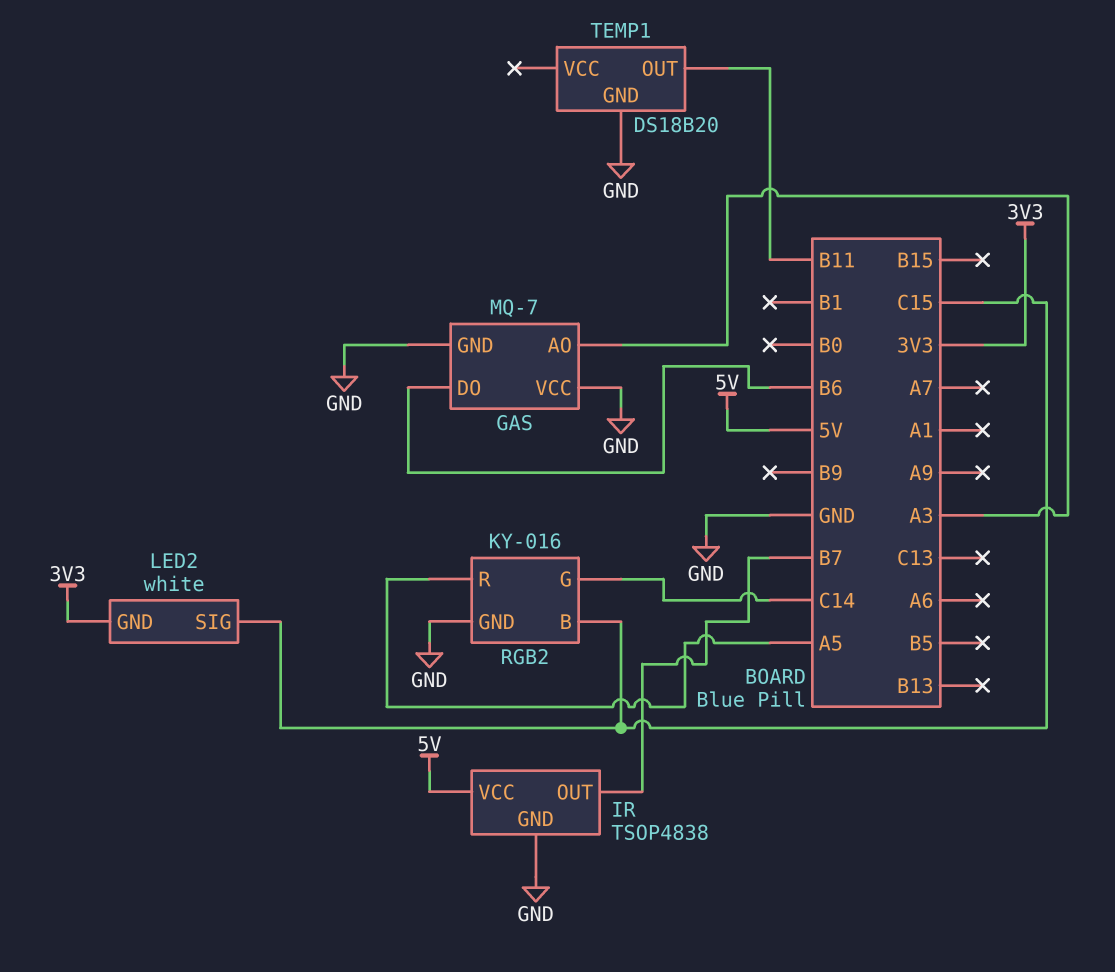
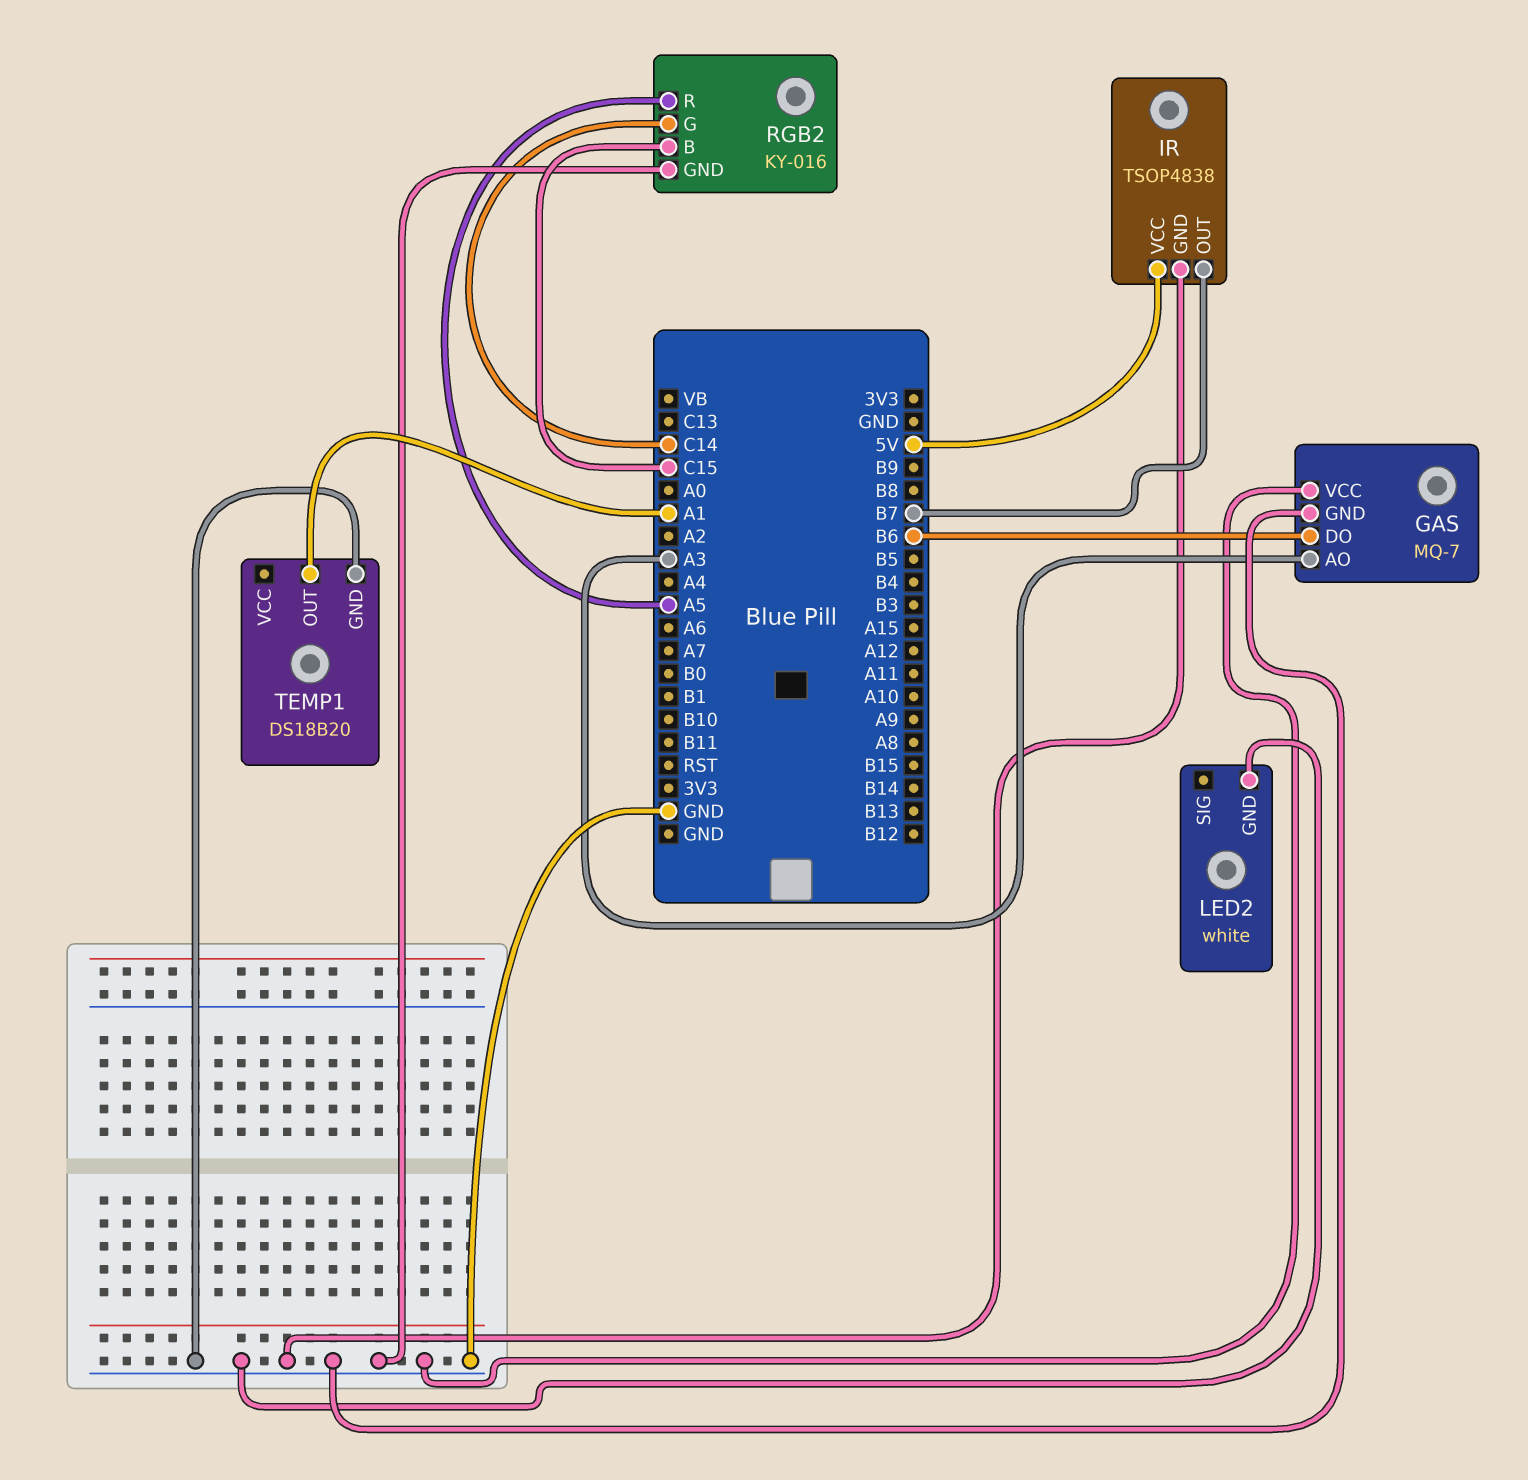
LED2 pin GND: 3V3 -> GND
LED2 pin SIG: C15 -> none
TEMP1 pin OUT: B11 -> A1

